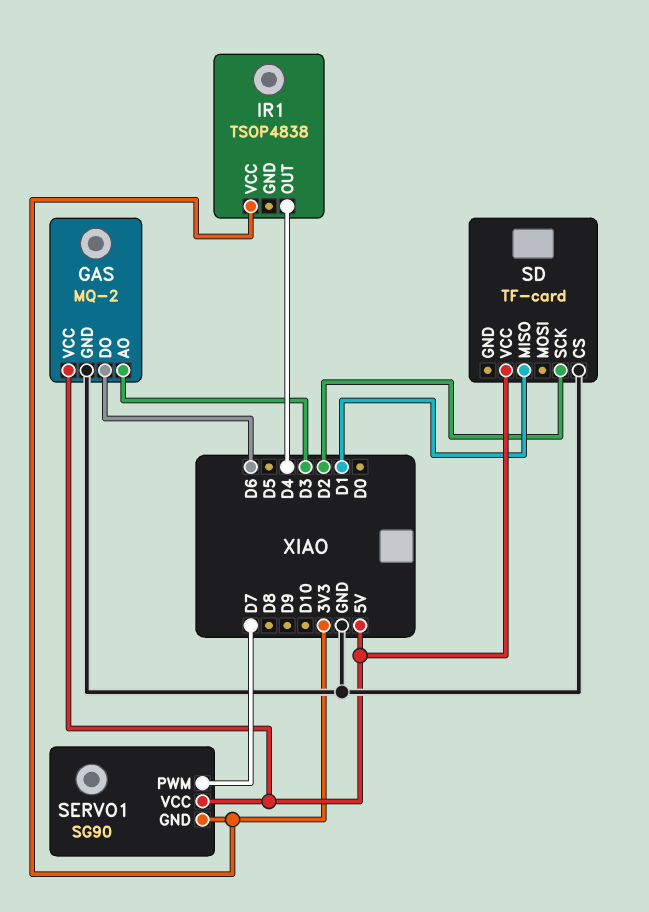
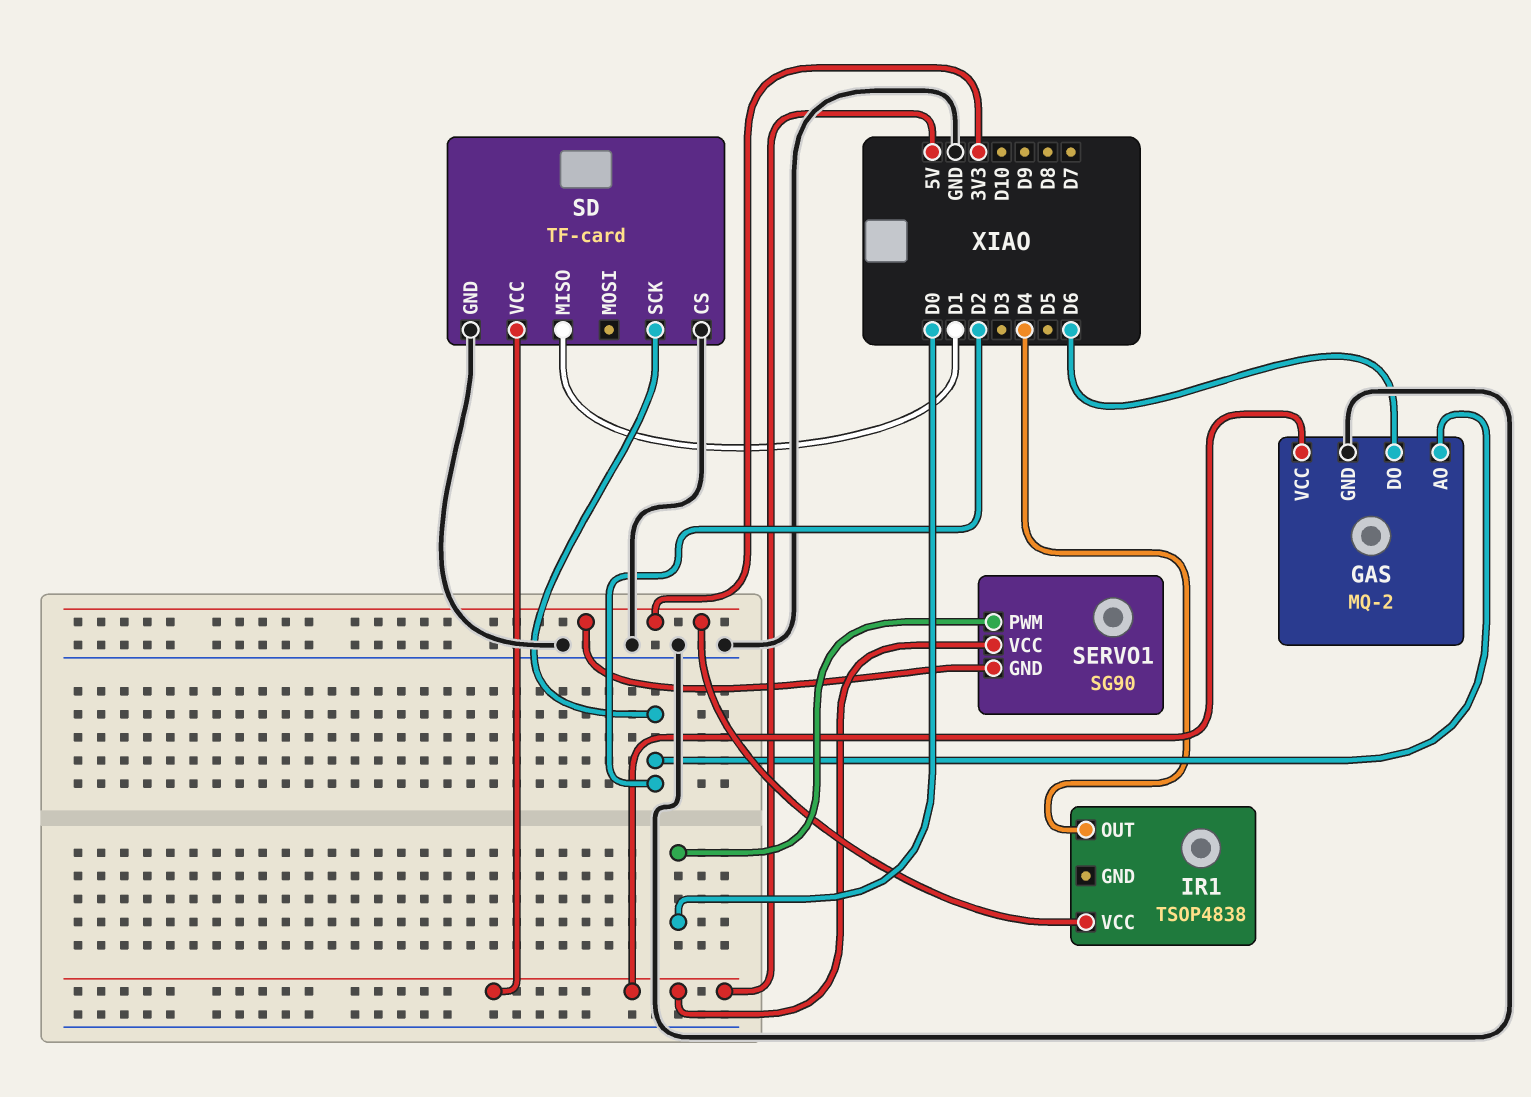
GAS pin AO: D3 -> D2
SD pin GND: none -> GND
SERVO1 pin PWM: D7 -> D0

